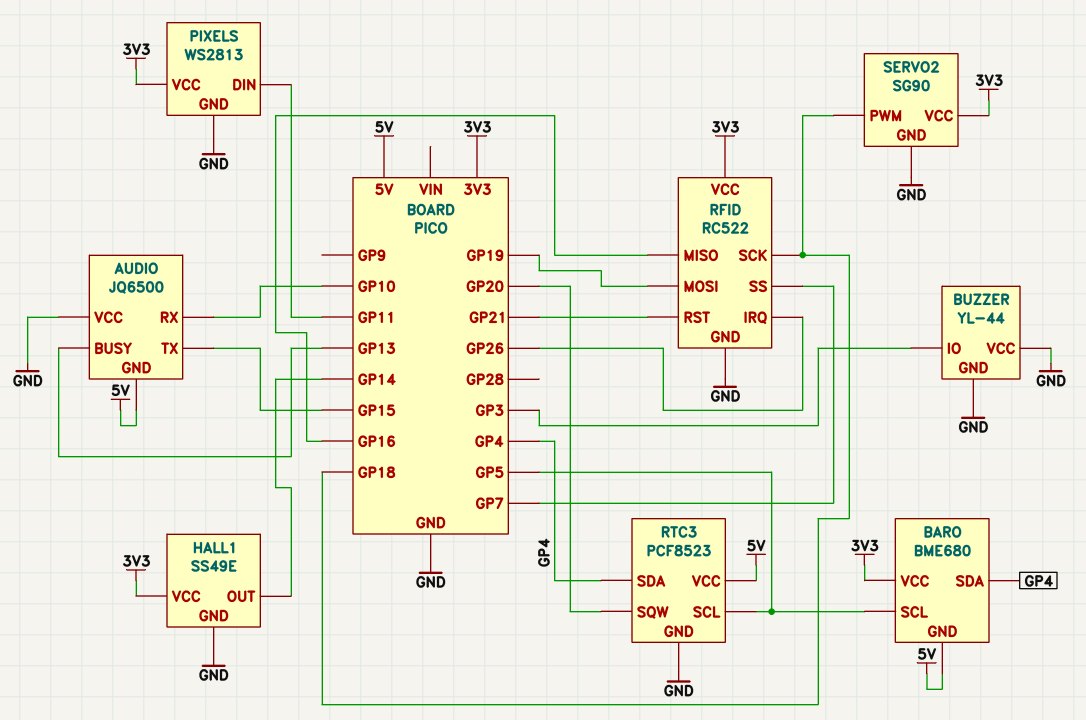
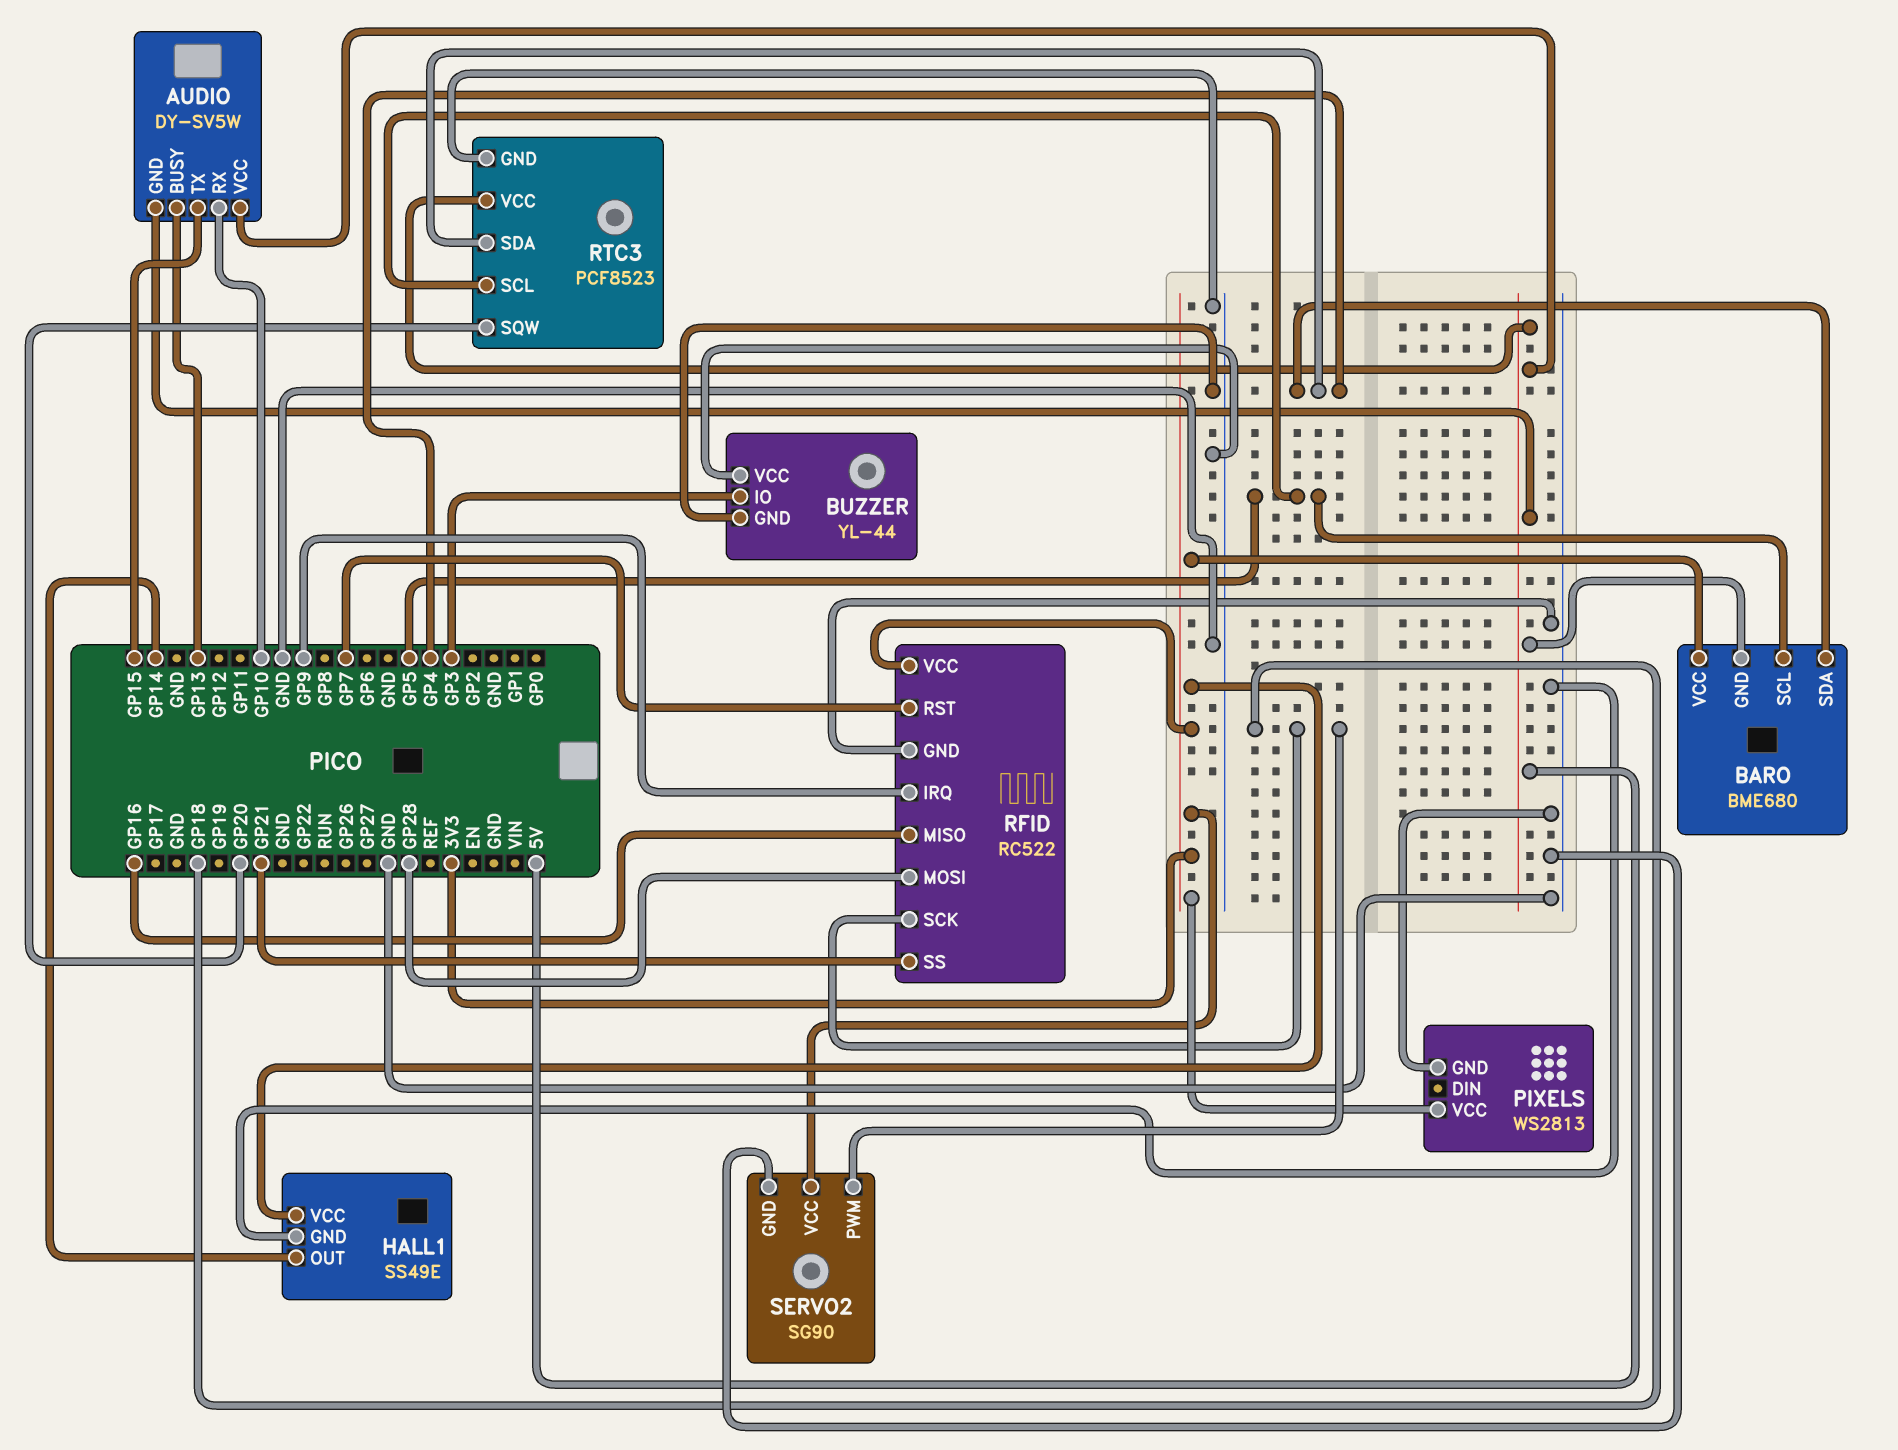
AUDIO: JQ6500 -> DY-SV5W
AUDIO pin VCC: GND -> 5V
PIXELS pin DIN: GP11 -> none
RFID pin IRQ: GP26 -> GP9
RFID pin MOSI: GP19 -> GP28
RFID pin RST: GP21 -> GP7
RFID pin SS: GP7 -> GP21

